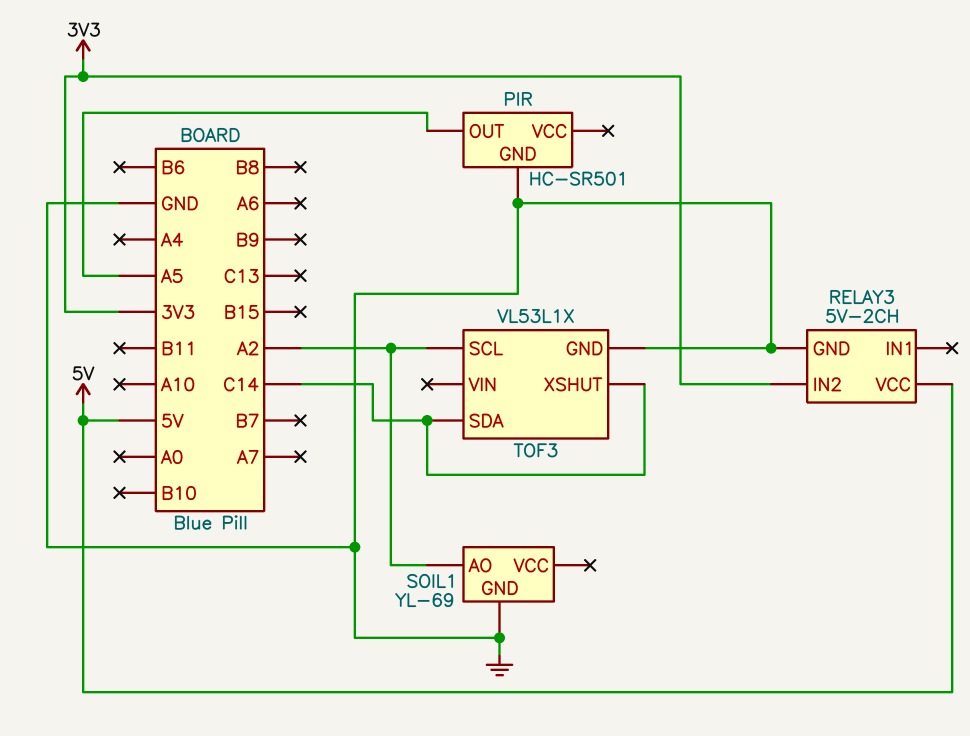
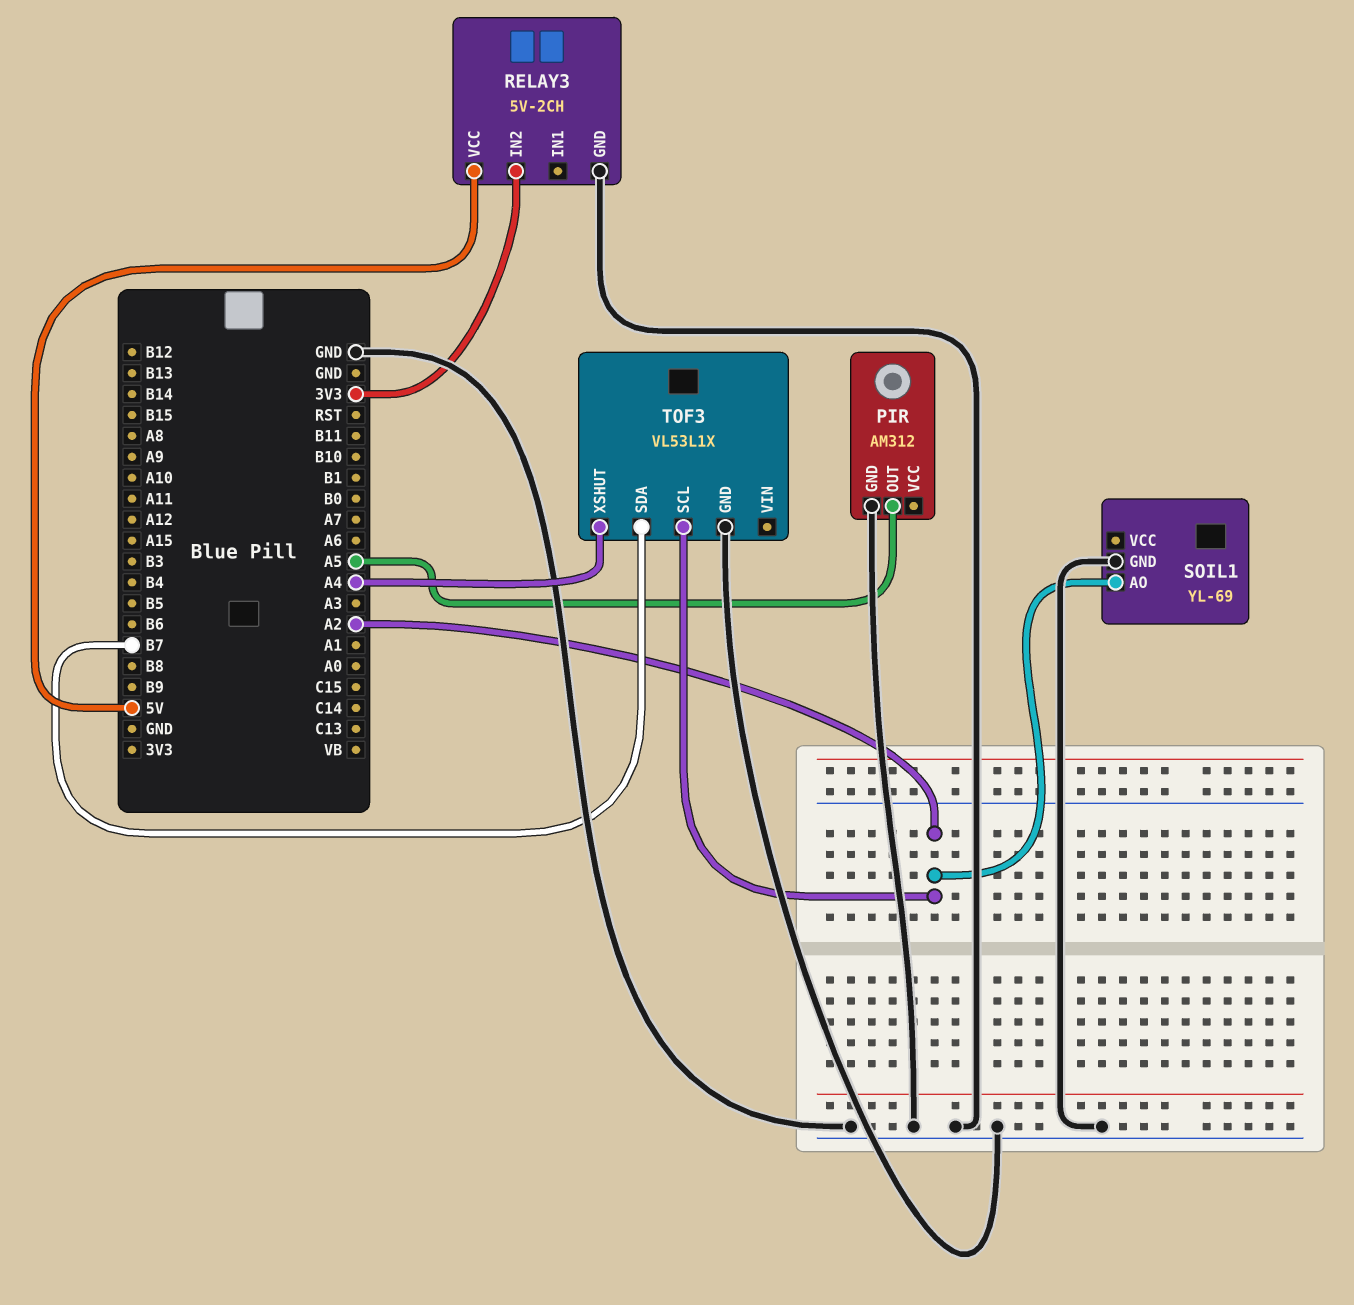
PIR: HC-SR501 -> AM312
TOF3 pin SDA: C14 -> B7
TOF3 pin XSHUT: C14 -> A4

